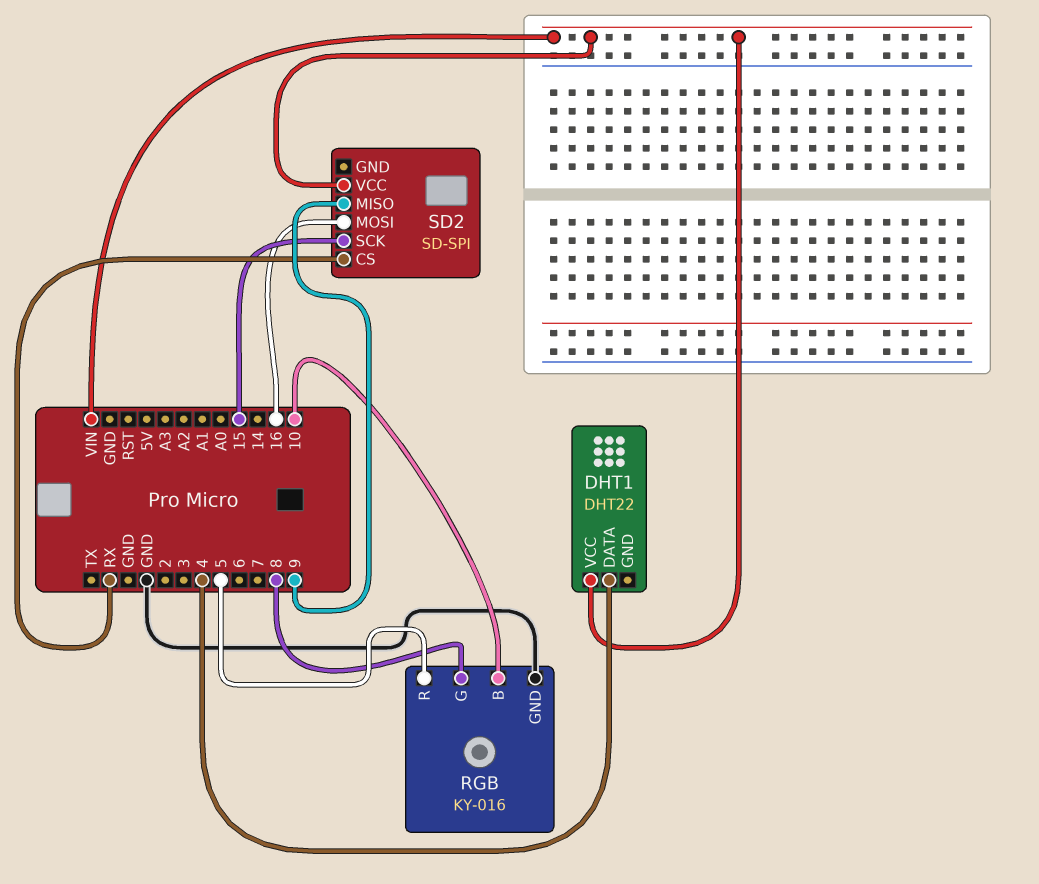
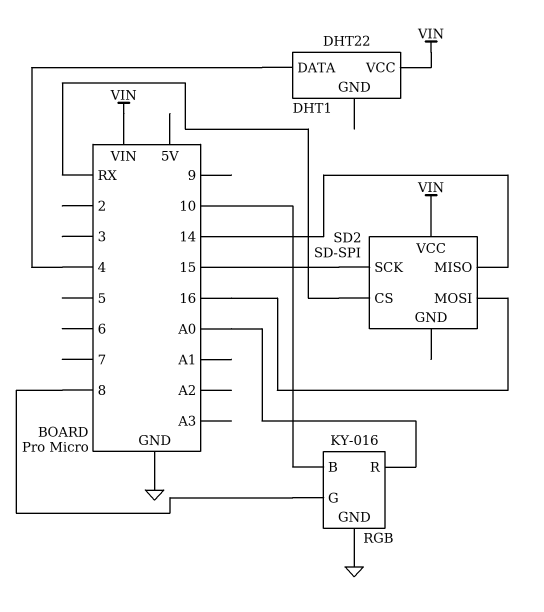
RGB pin R: 5 -> A0
SD2 pin MISO: 9 -> 14

